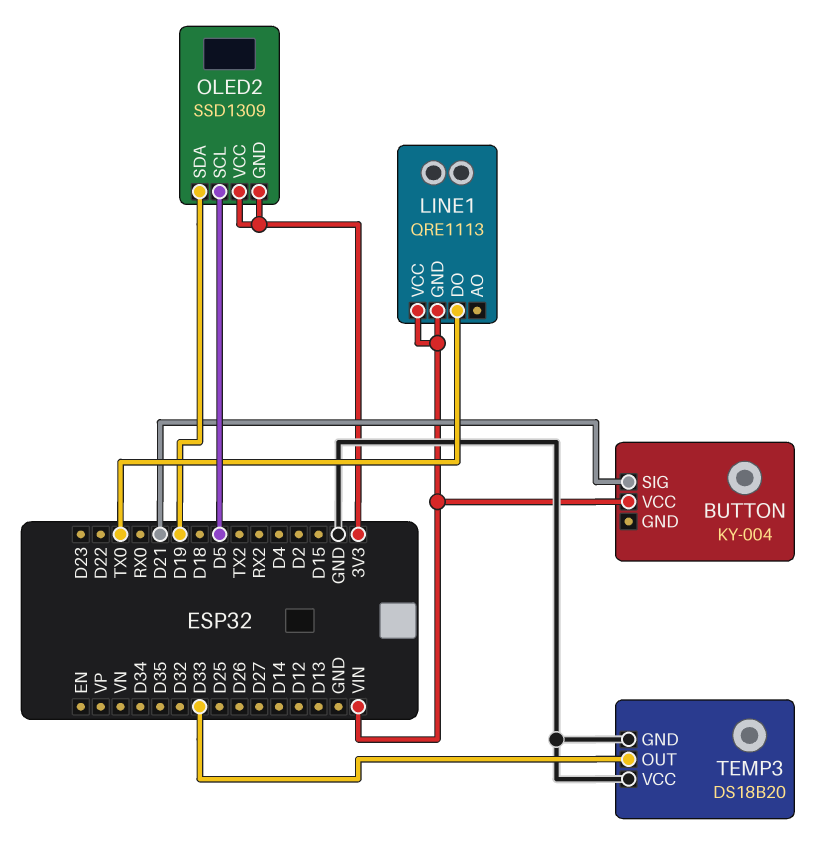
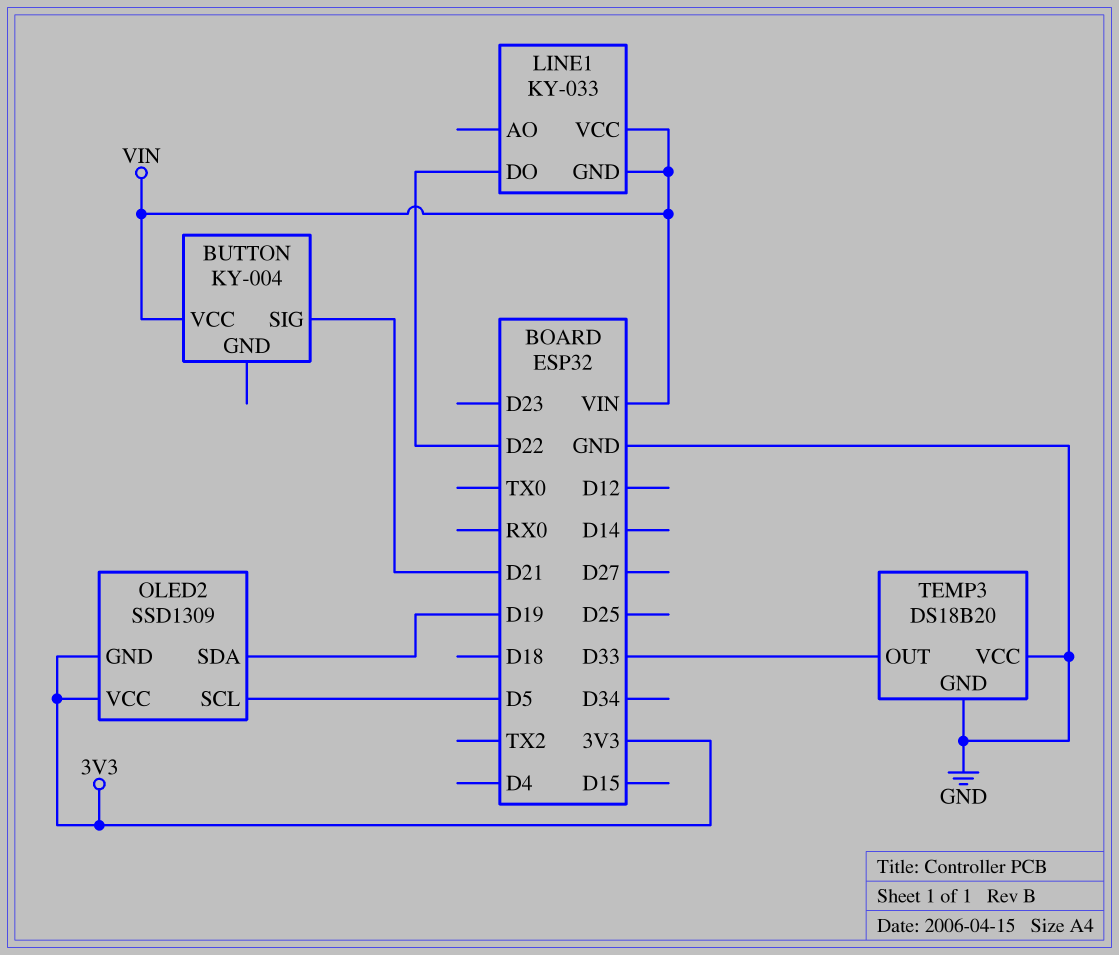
LINE1: QRE1113 -> KY-033
LINE1 pin DO: TX0 -> D22

